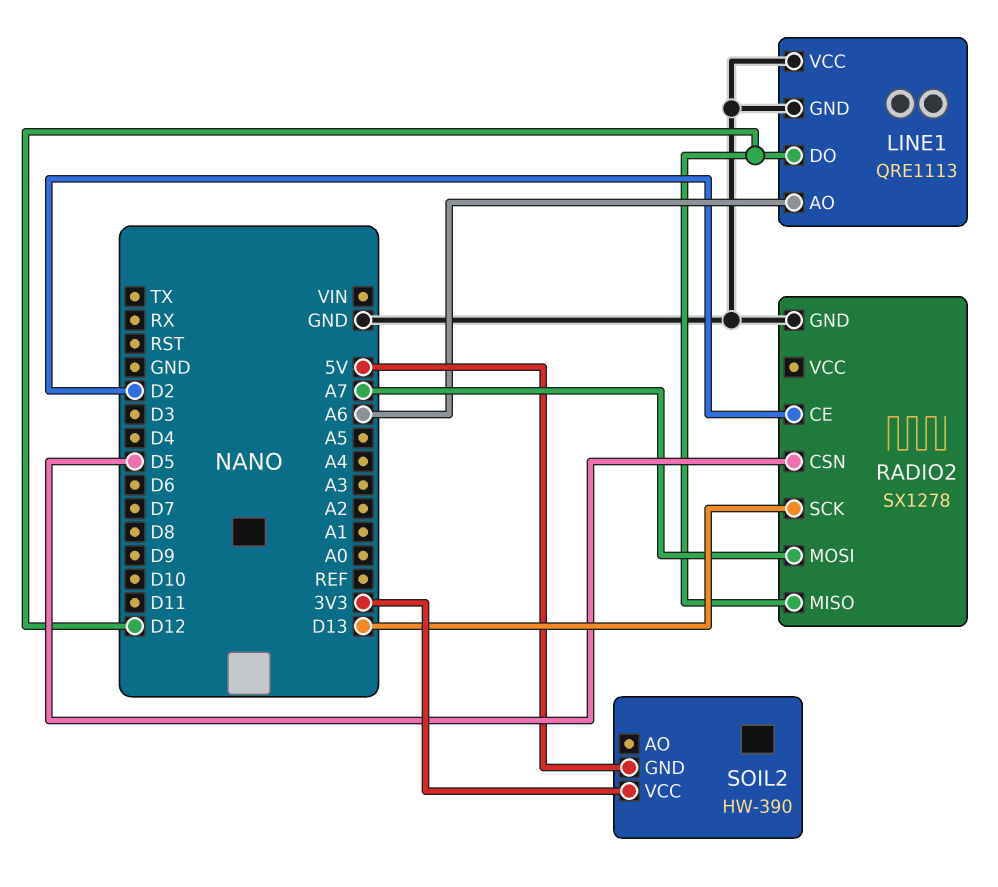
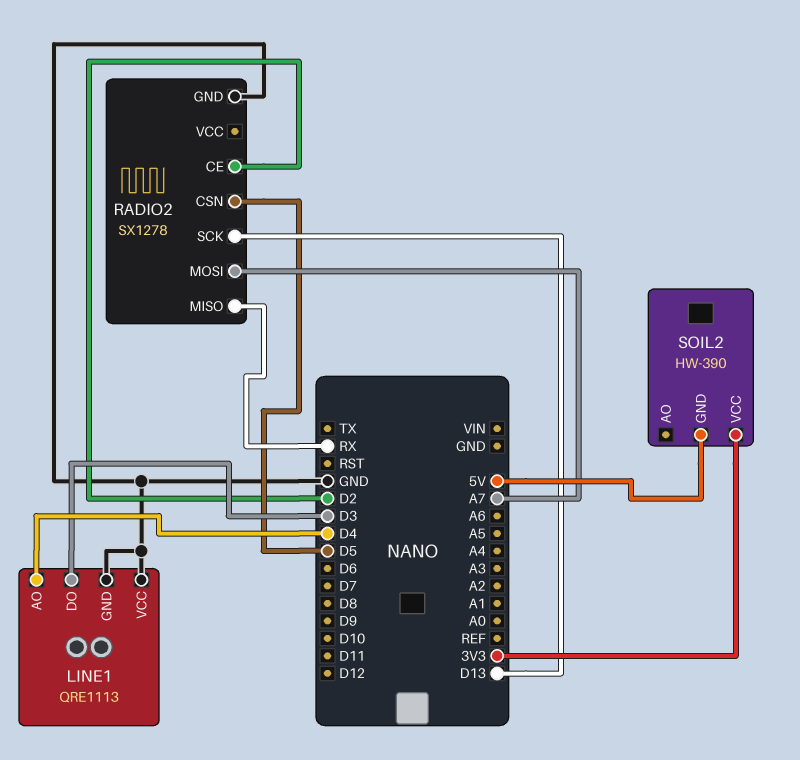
LINE1 pin AO: A6 -> D4
LINE1 pin DO: D12 -> D3
RADIO2 pin MISO: D12 -> RX

